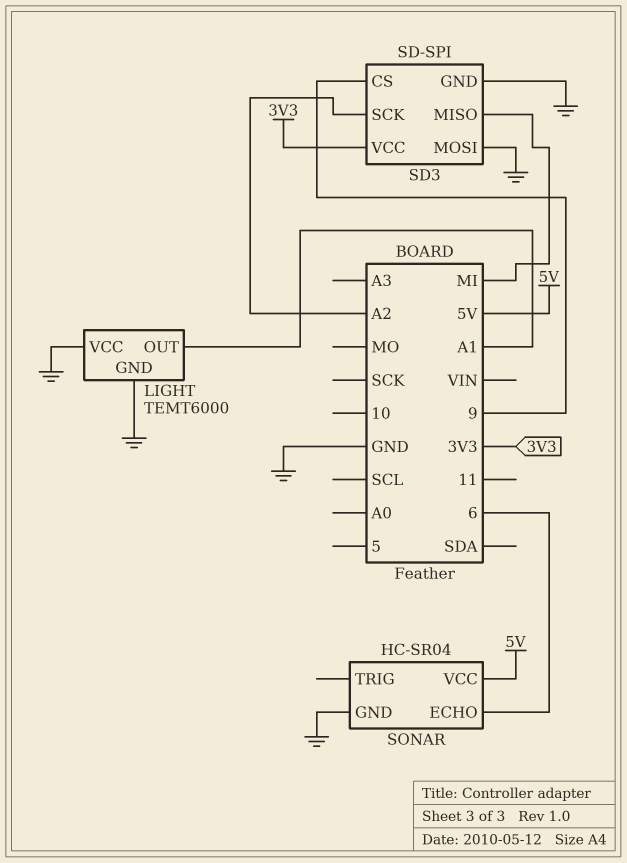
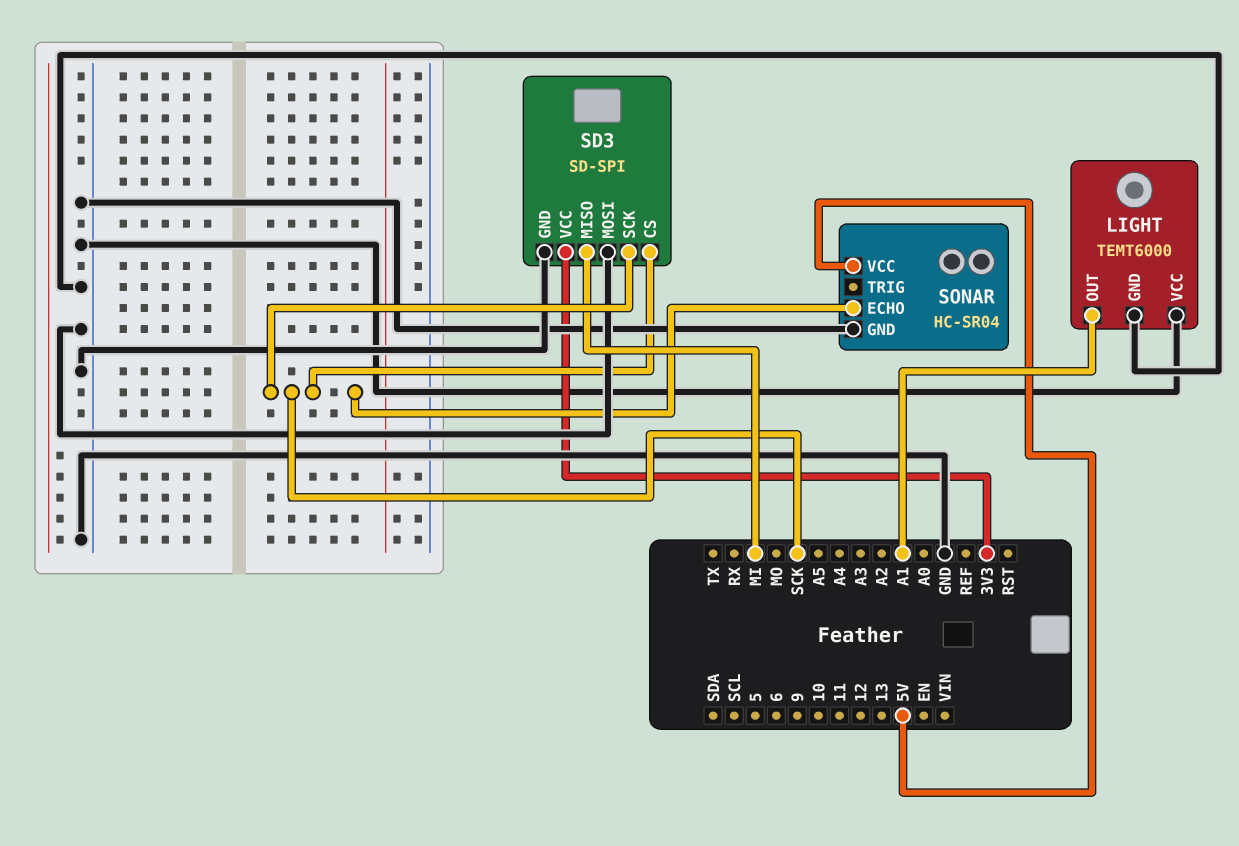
SD3 pin CS: 9 -> SCK
SD3 pin SCK: A2 -> SCK
SONAR pin ECHO: 6 -> SCK

